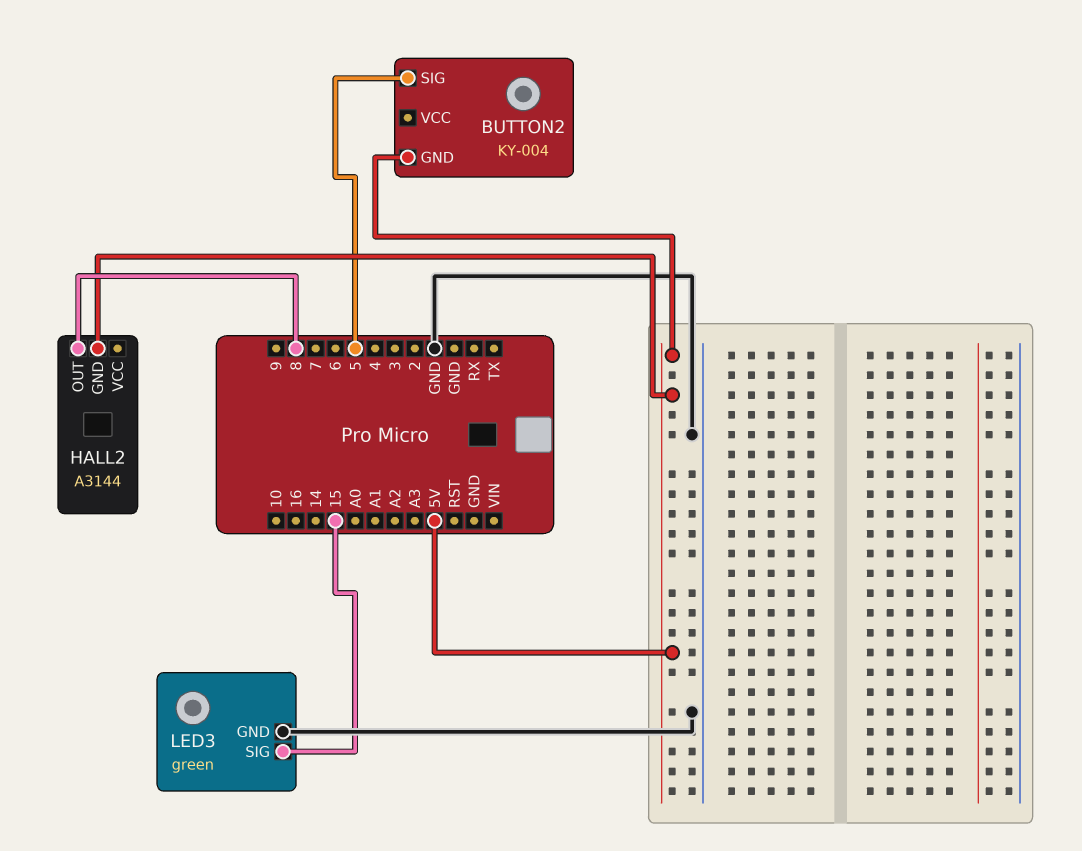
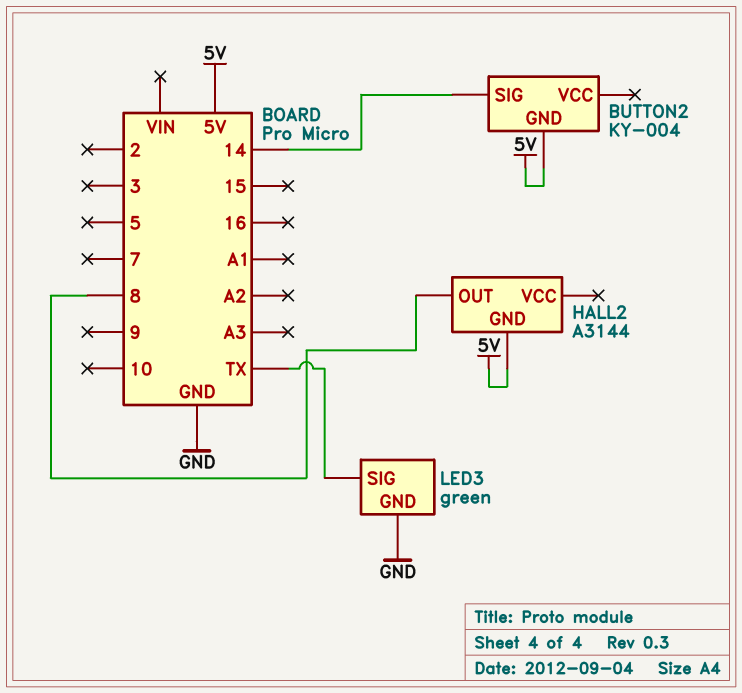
BUTTON2 pin SIG: 5 -> 14
LED3 pin SIG: 15 -> TX

